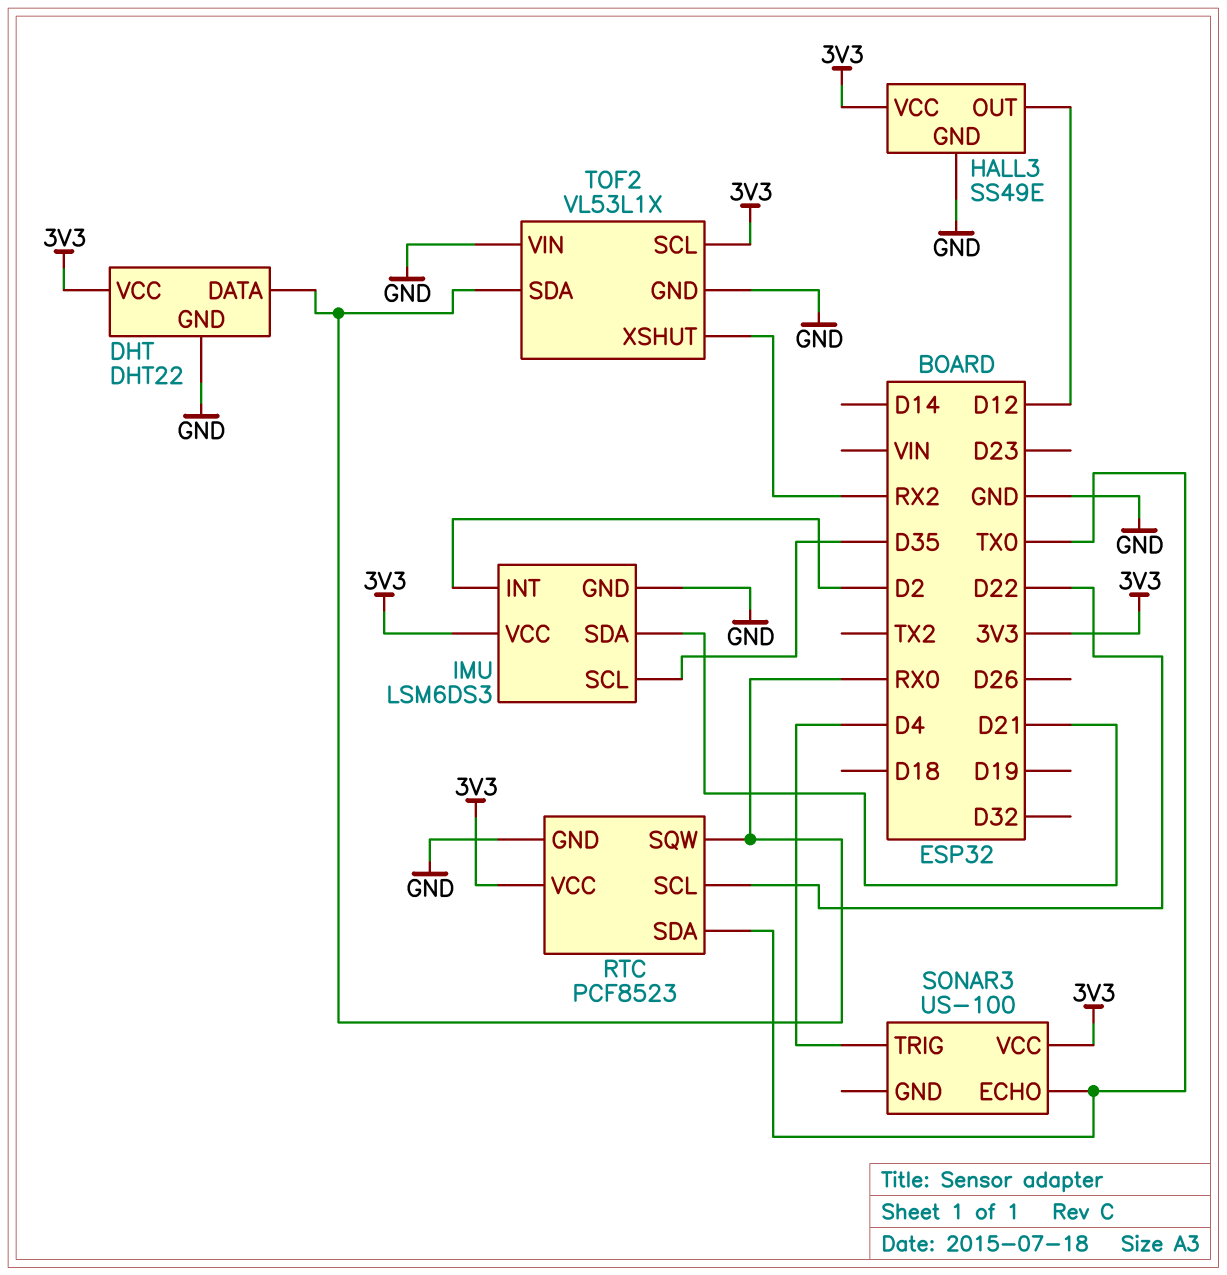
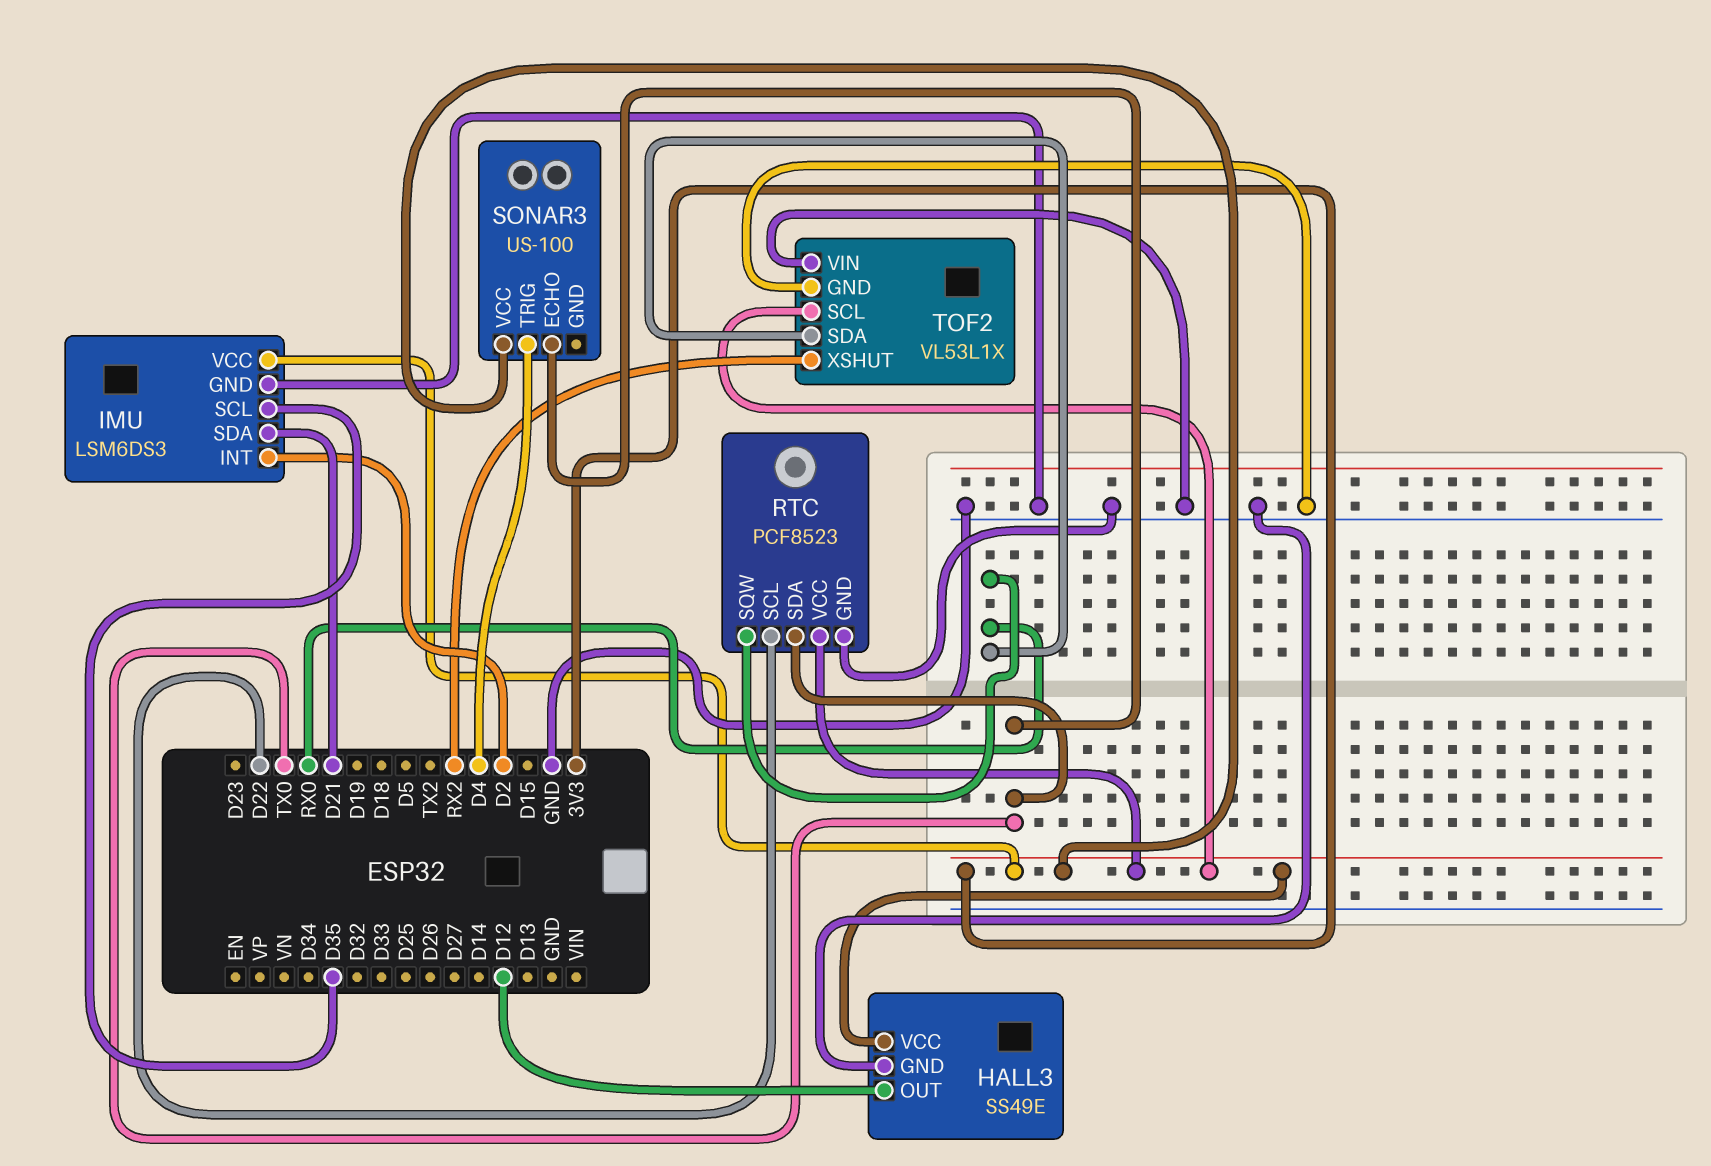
DHT: DHT22 -> none
DHT pin DATA: RX0 -> none
DHT pin GND: GND -> none
DHT pin VCC: 3V3 -> none

